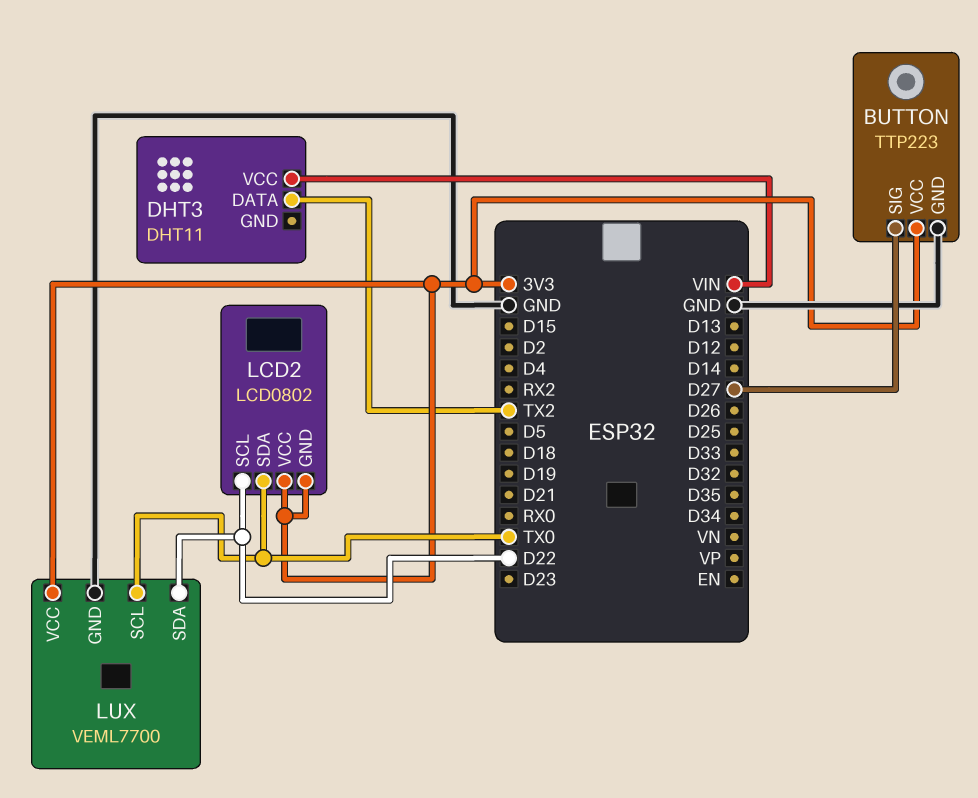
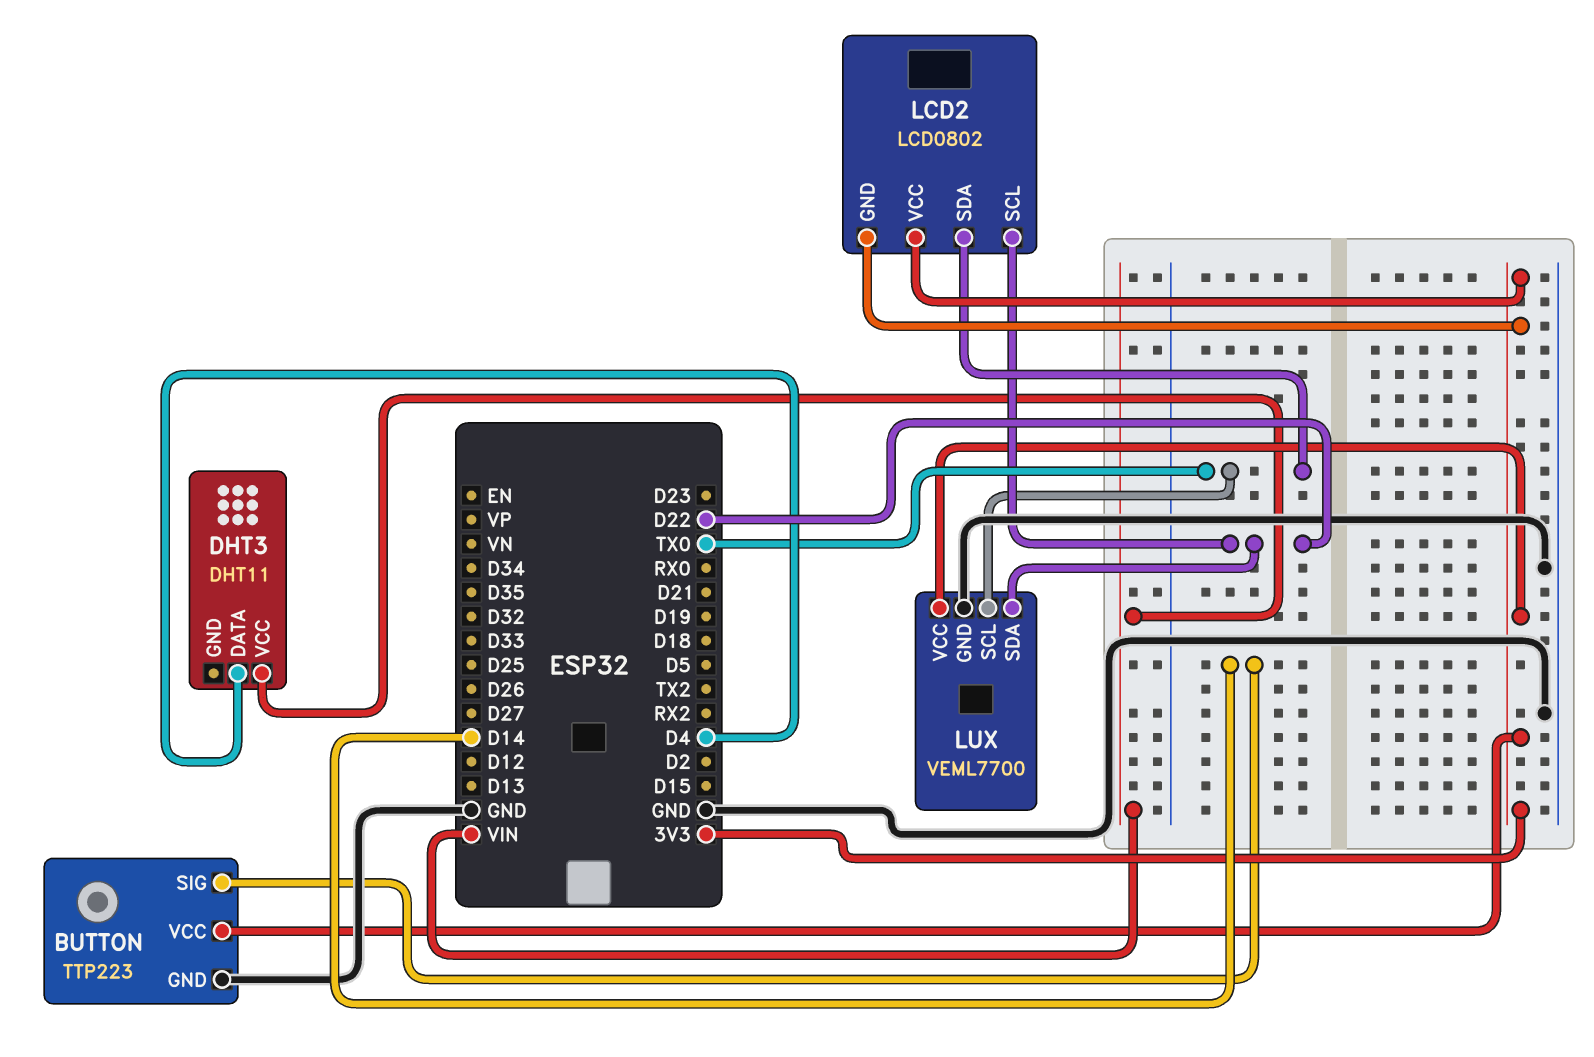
BUTTON pin SIG: D27 -> D14
DHT3 pin DATA: TX2 -> D4

